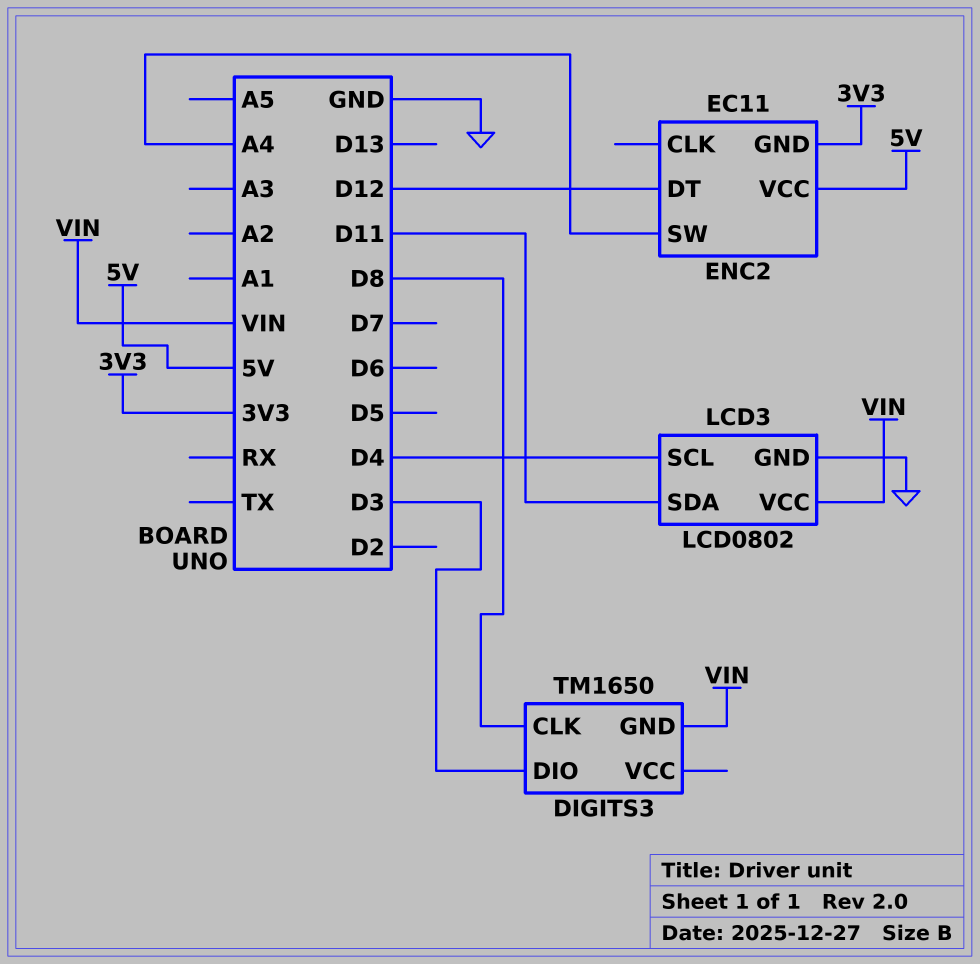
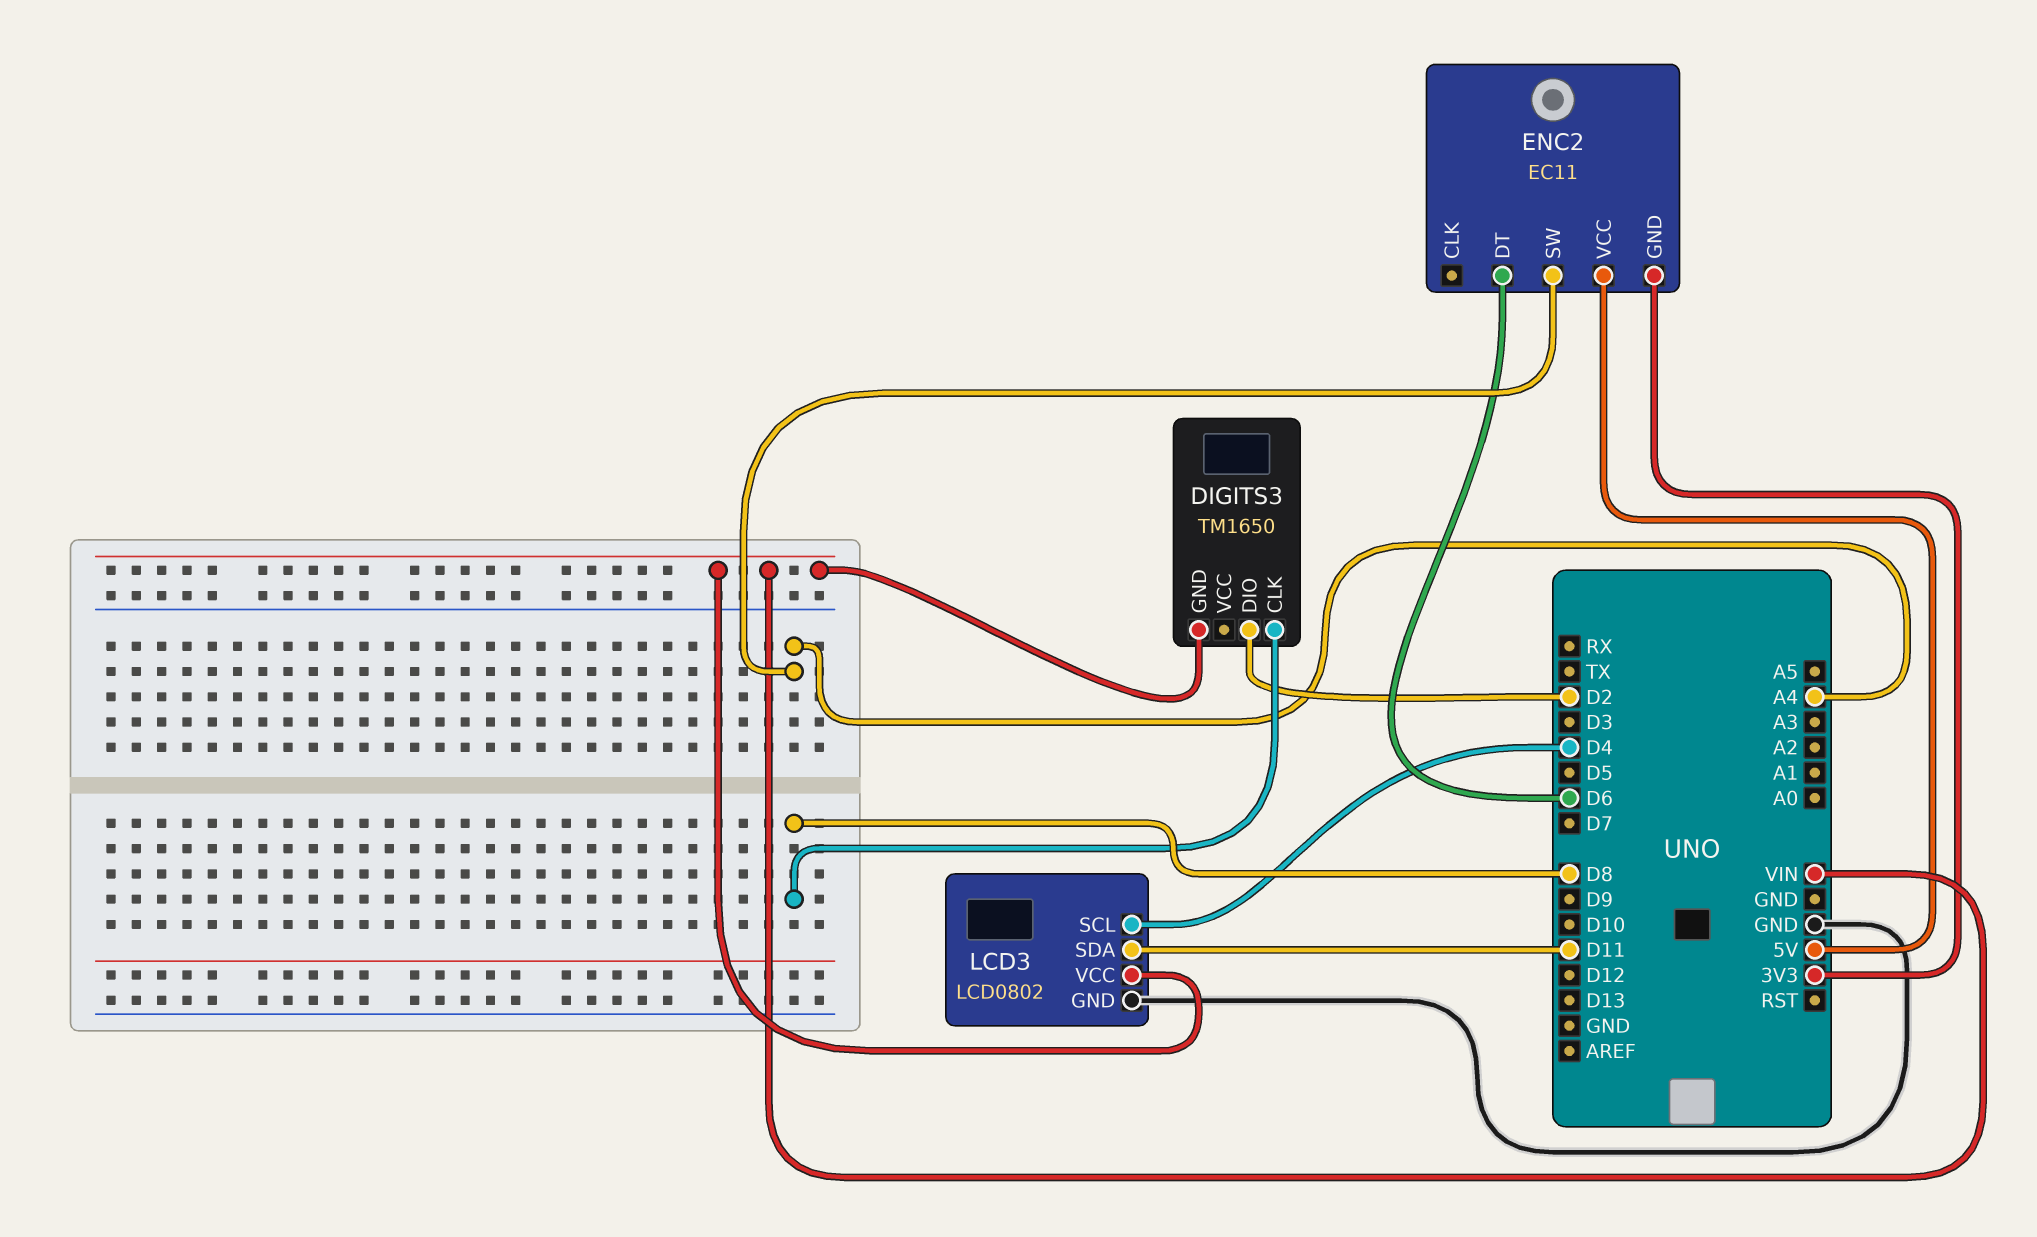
DIGITS3 pin DIO: D3 -> D2
ENC2 pin DT: D12 -> D6

